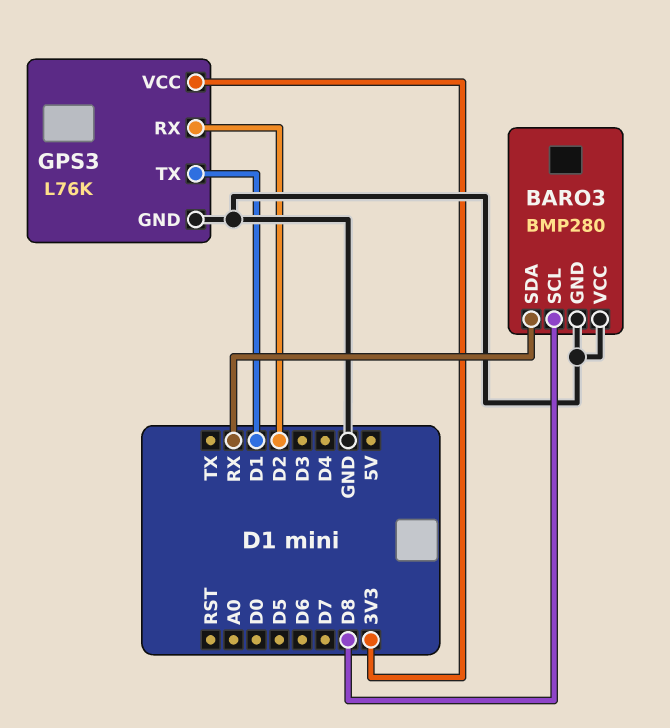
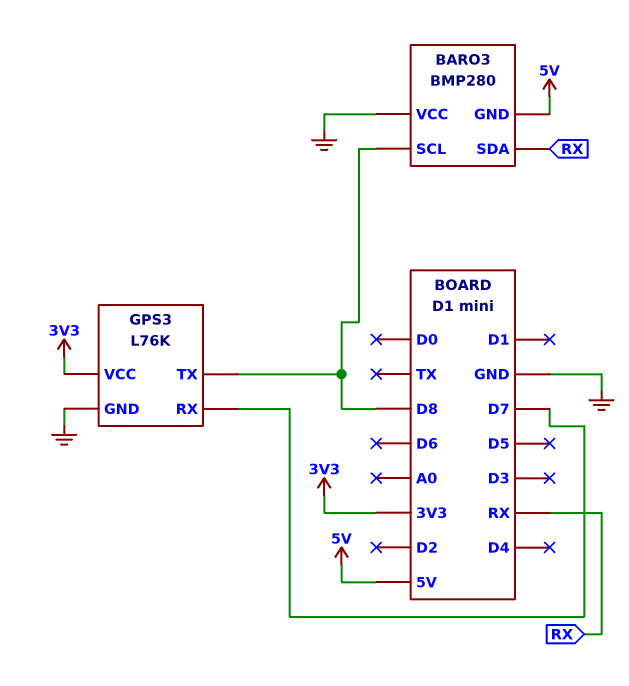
BARO3 pin GND: GND -> 5V
GPS3 pin RX: D2 -> D7
GPS3 pin TX: D1 -> D8

